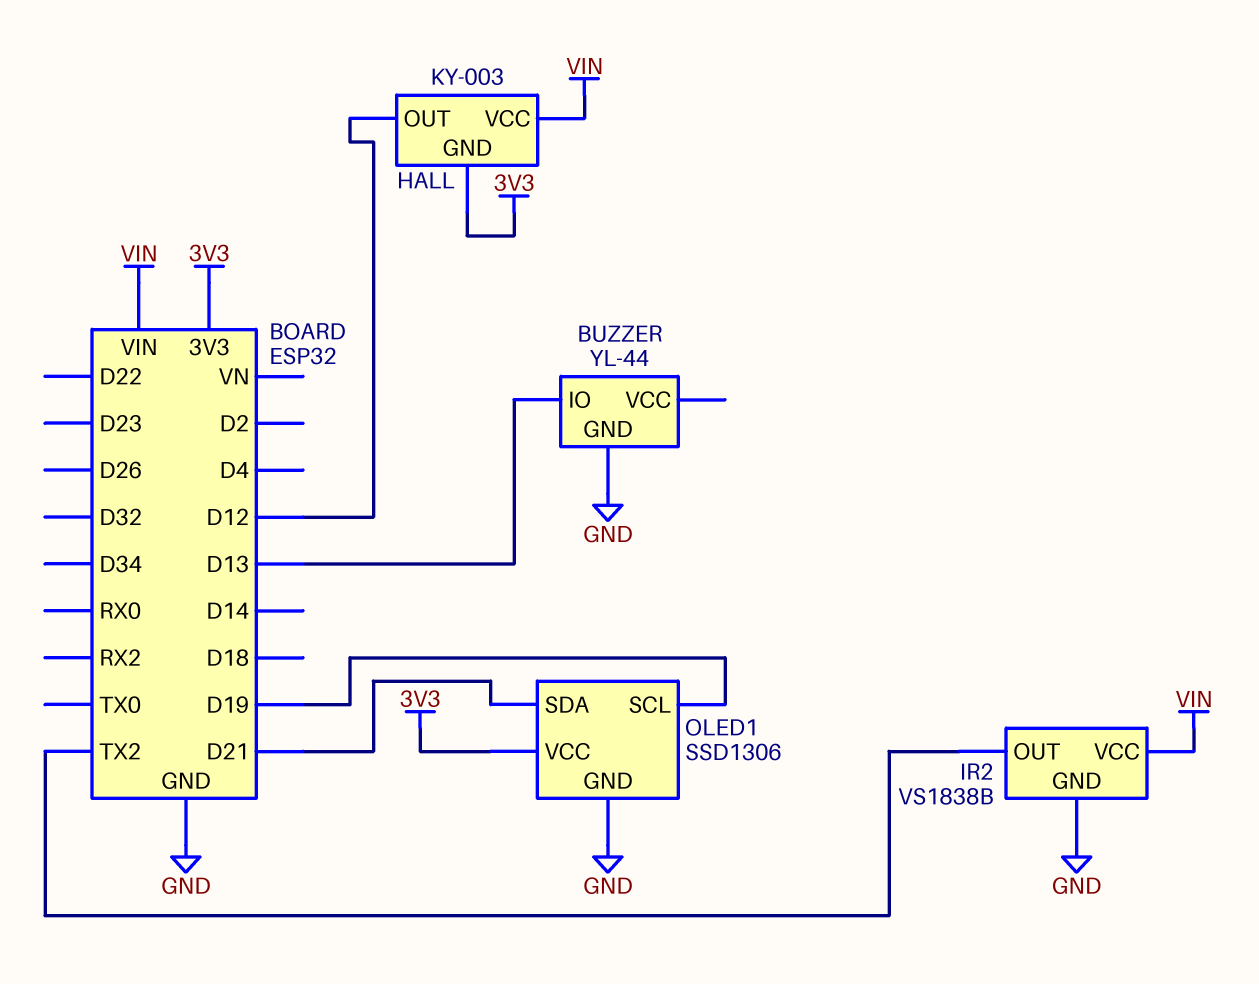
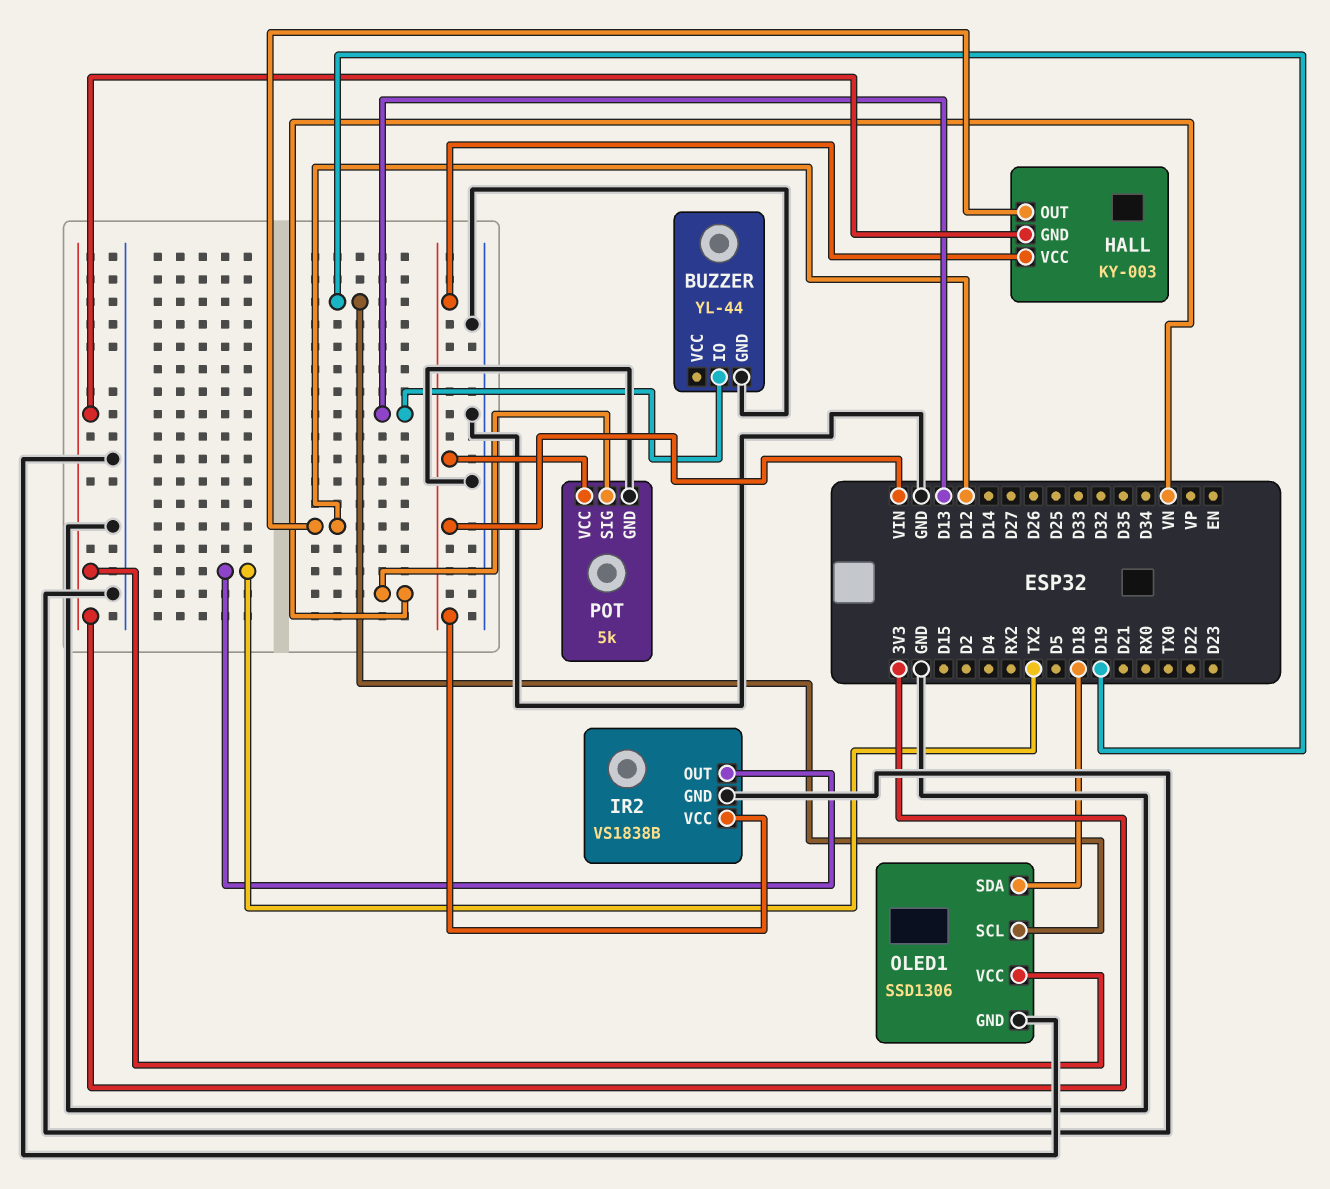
OLED1 pin SDA: D21 -> D18
POT: none -> 5k
POT pin GND: none -> GND
POT pin SIG: none -> VN
POT pin VCC: none -> VIN

